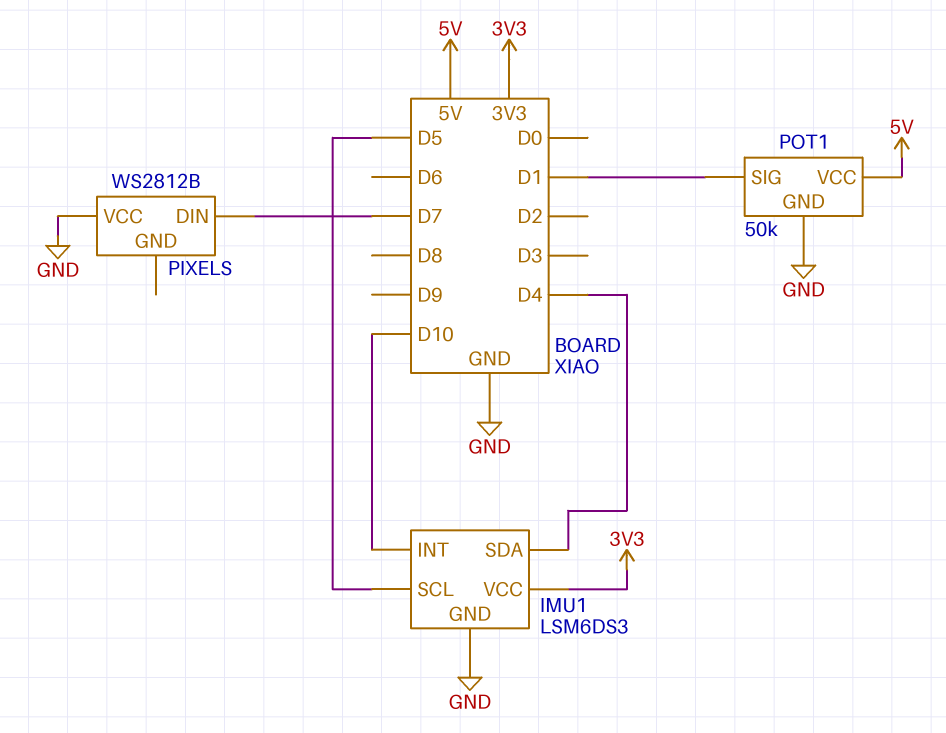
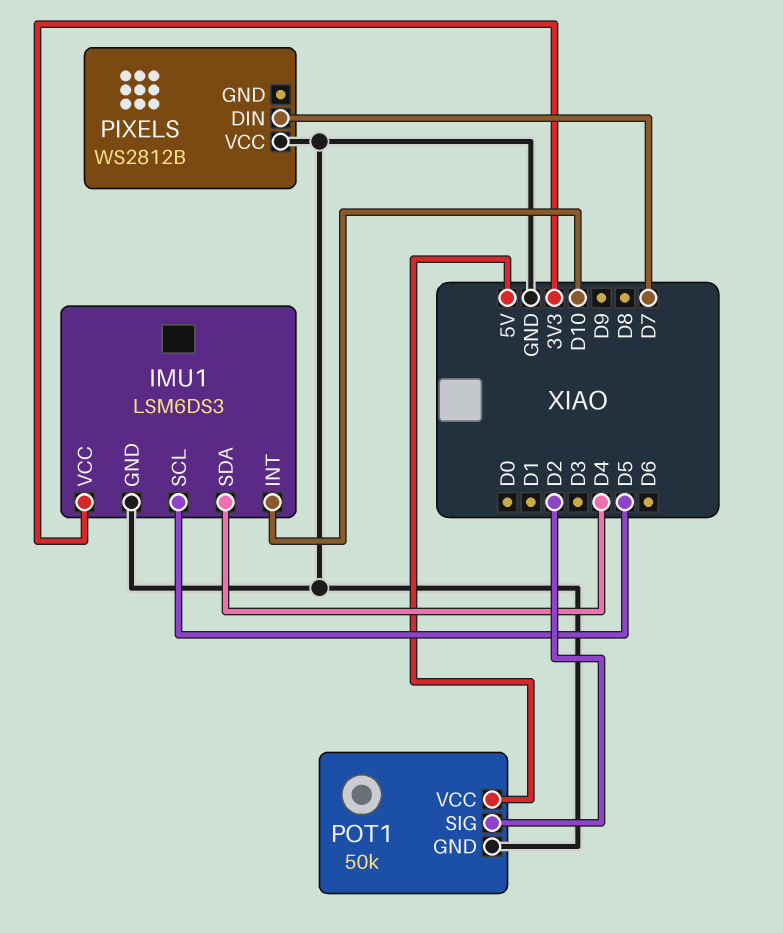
POT1 pin SIG: D1 -> D2

